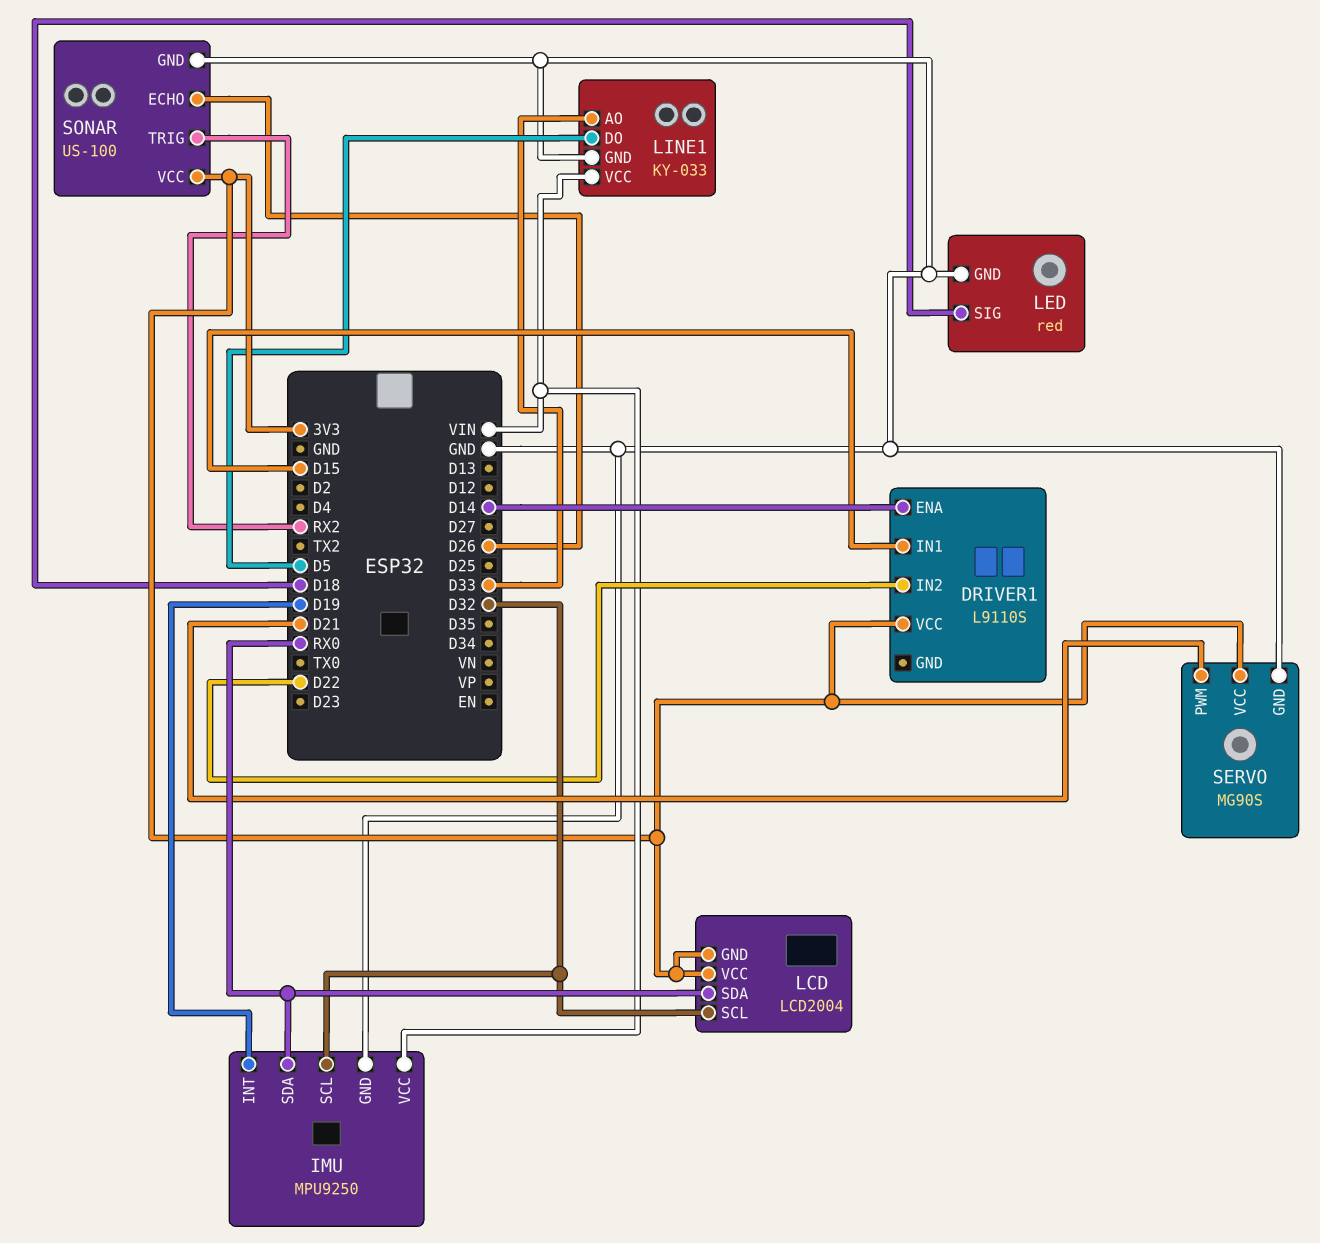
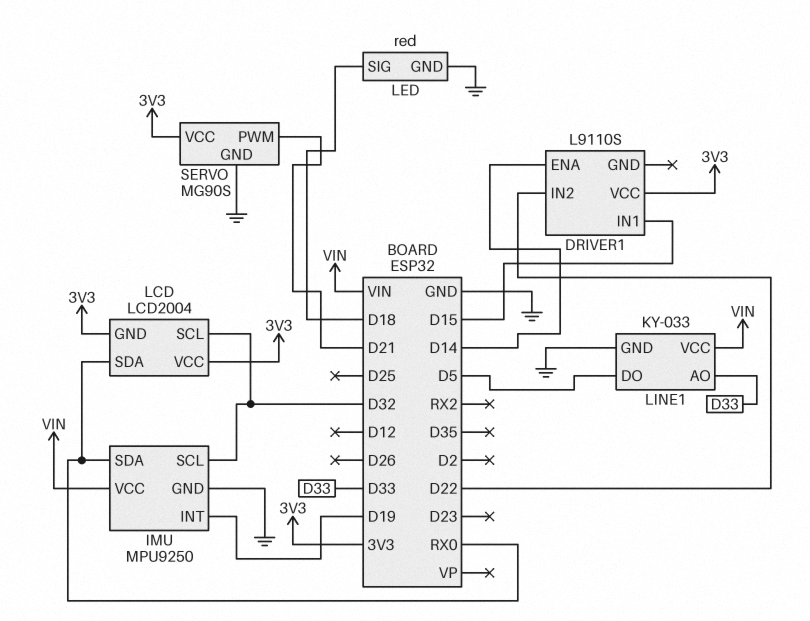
SONAR: US-100 -> none
SONAR pin ECHO: D26 -> none
SONAR pin GND: GND -> none
SONAR pin TRIG: RX2 -> none
SONAR pin VCC: 3V3 -> none

